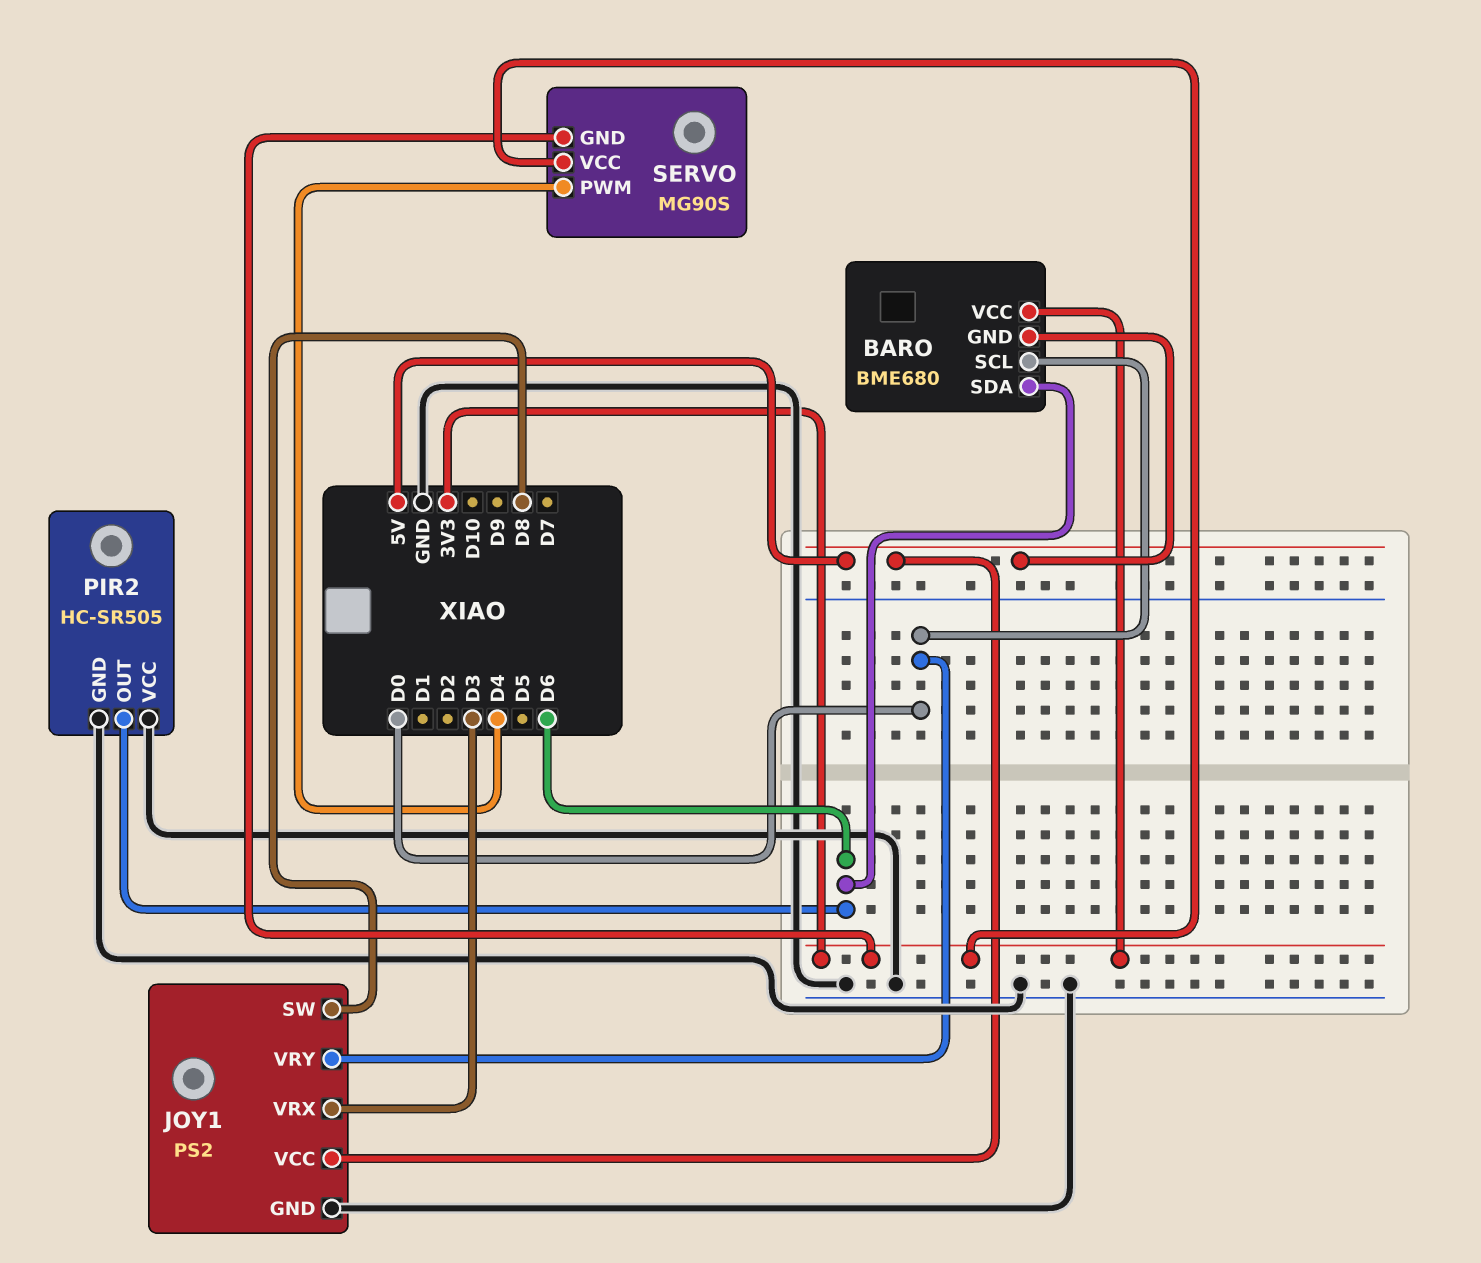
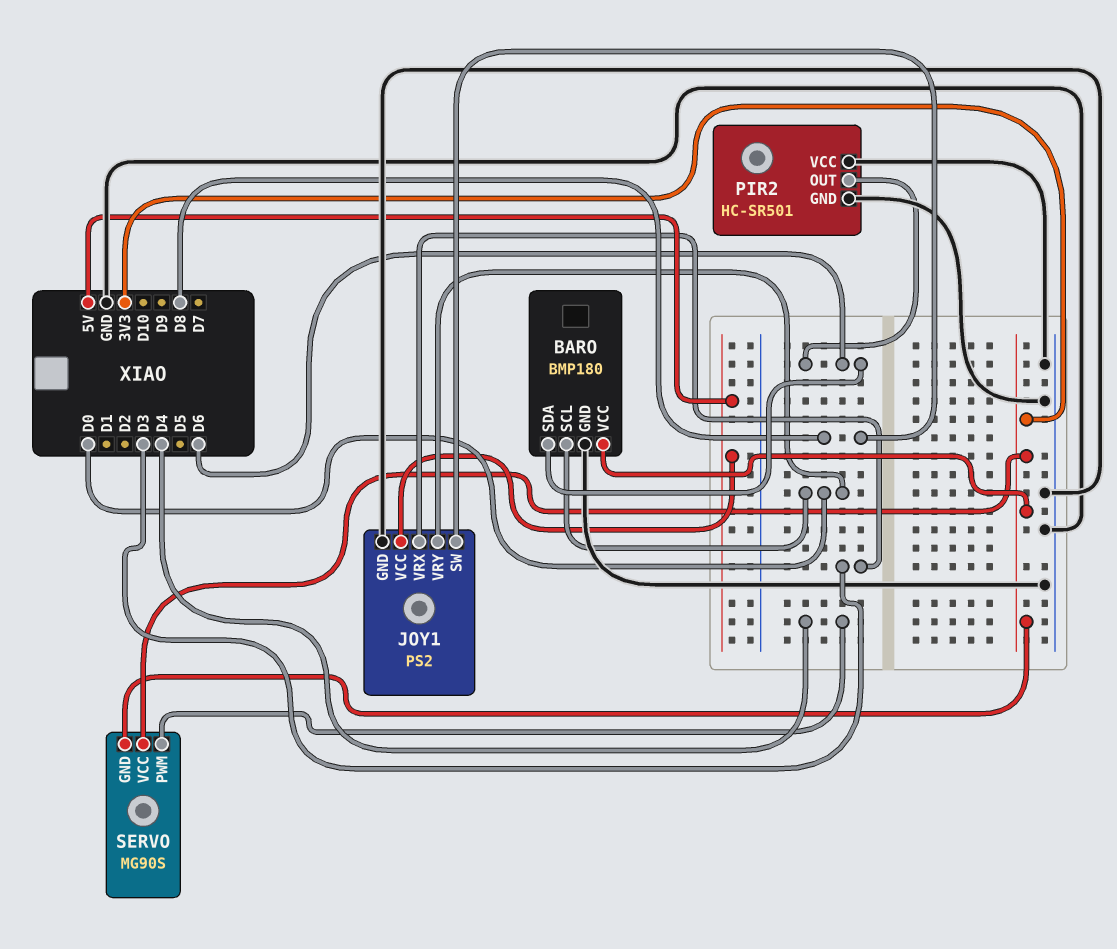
BARO: BME680 -> BMP180
BARO pin GND: 5V -> GND
PIR2: HC-SR505 -> HC-SR501

